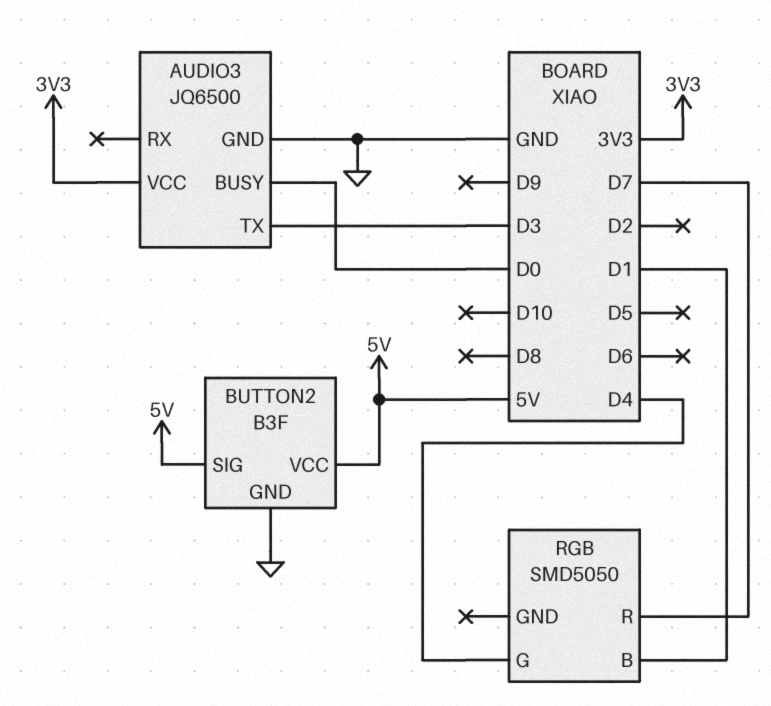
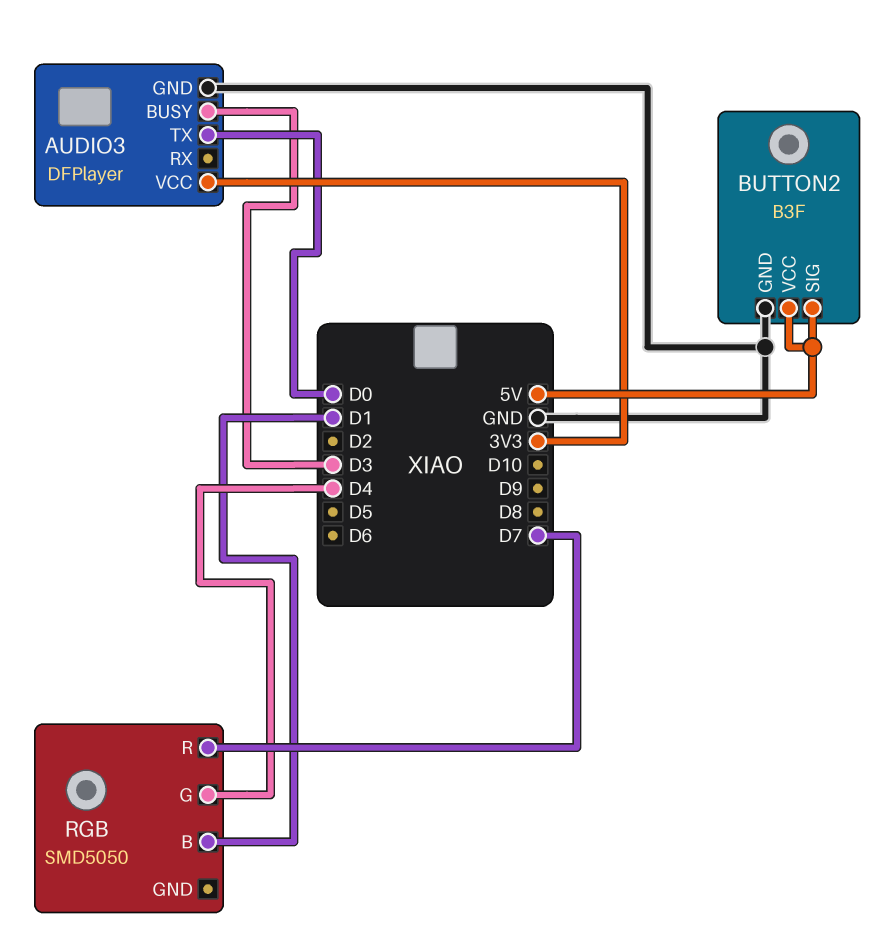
AUDIO3: JQ6500 -> DFPlayer
AUDIO3 pin BUSY: D0 -> D3
AUDIO3 pin TX: D3 -> D0

